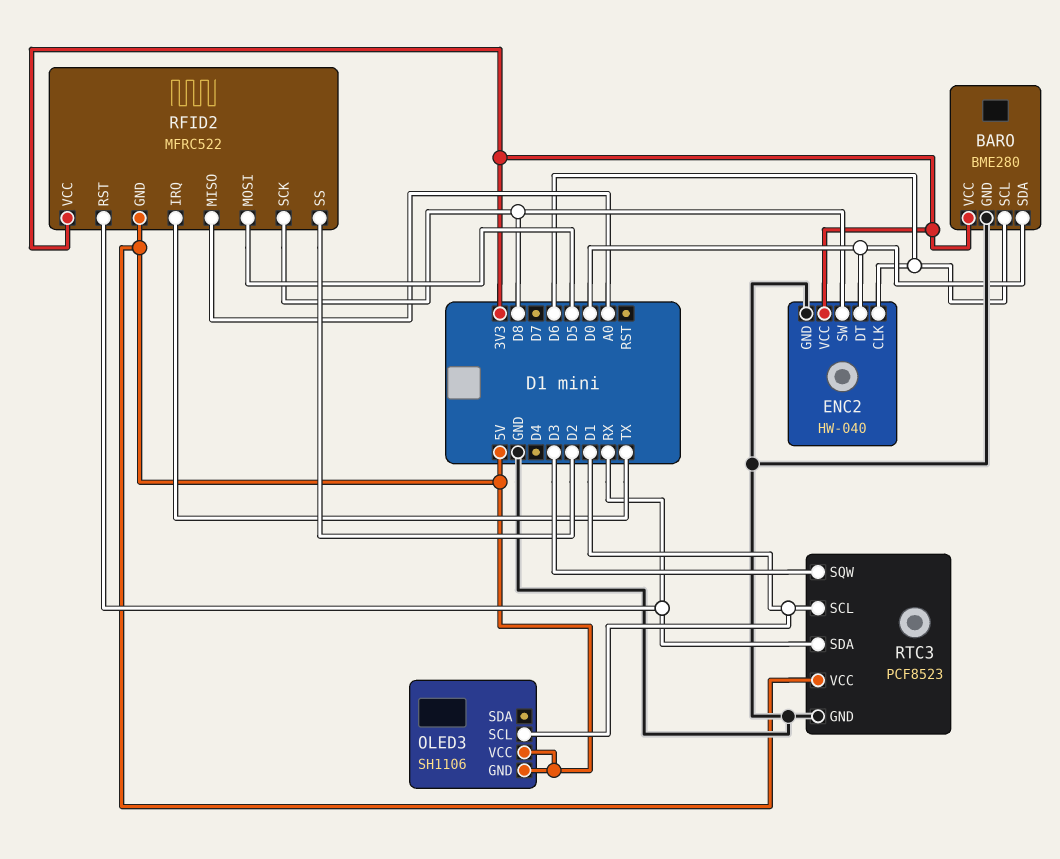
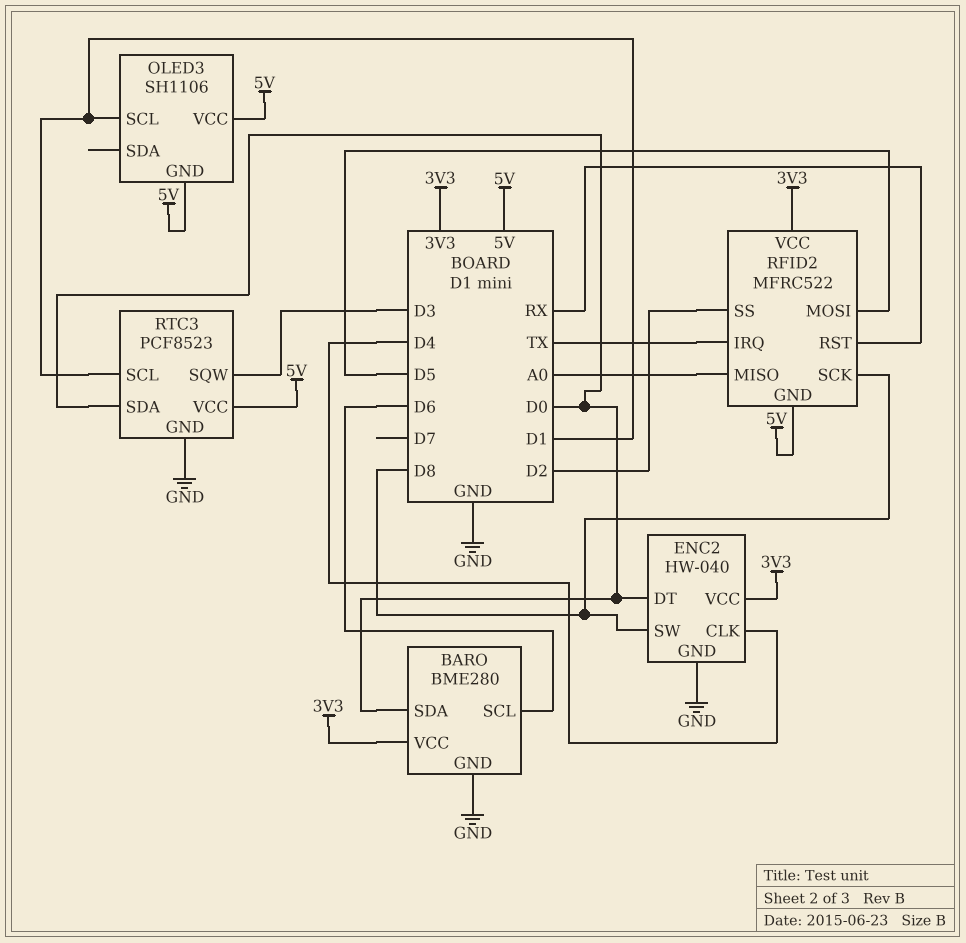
ENC2 pin CLK: D6 -> D4
RTC3 pin SDA: RX -> D0

